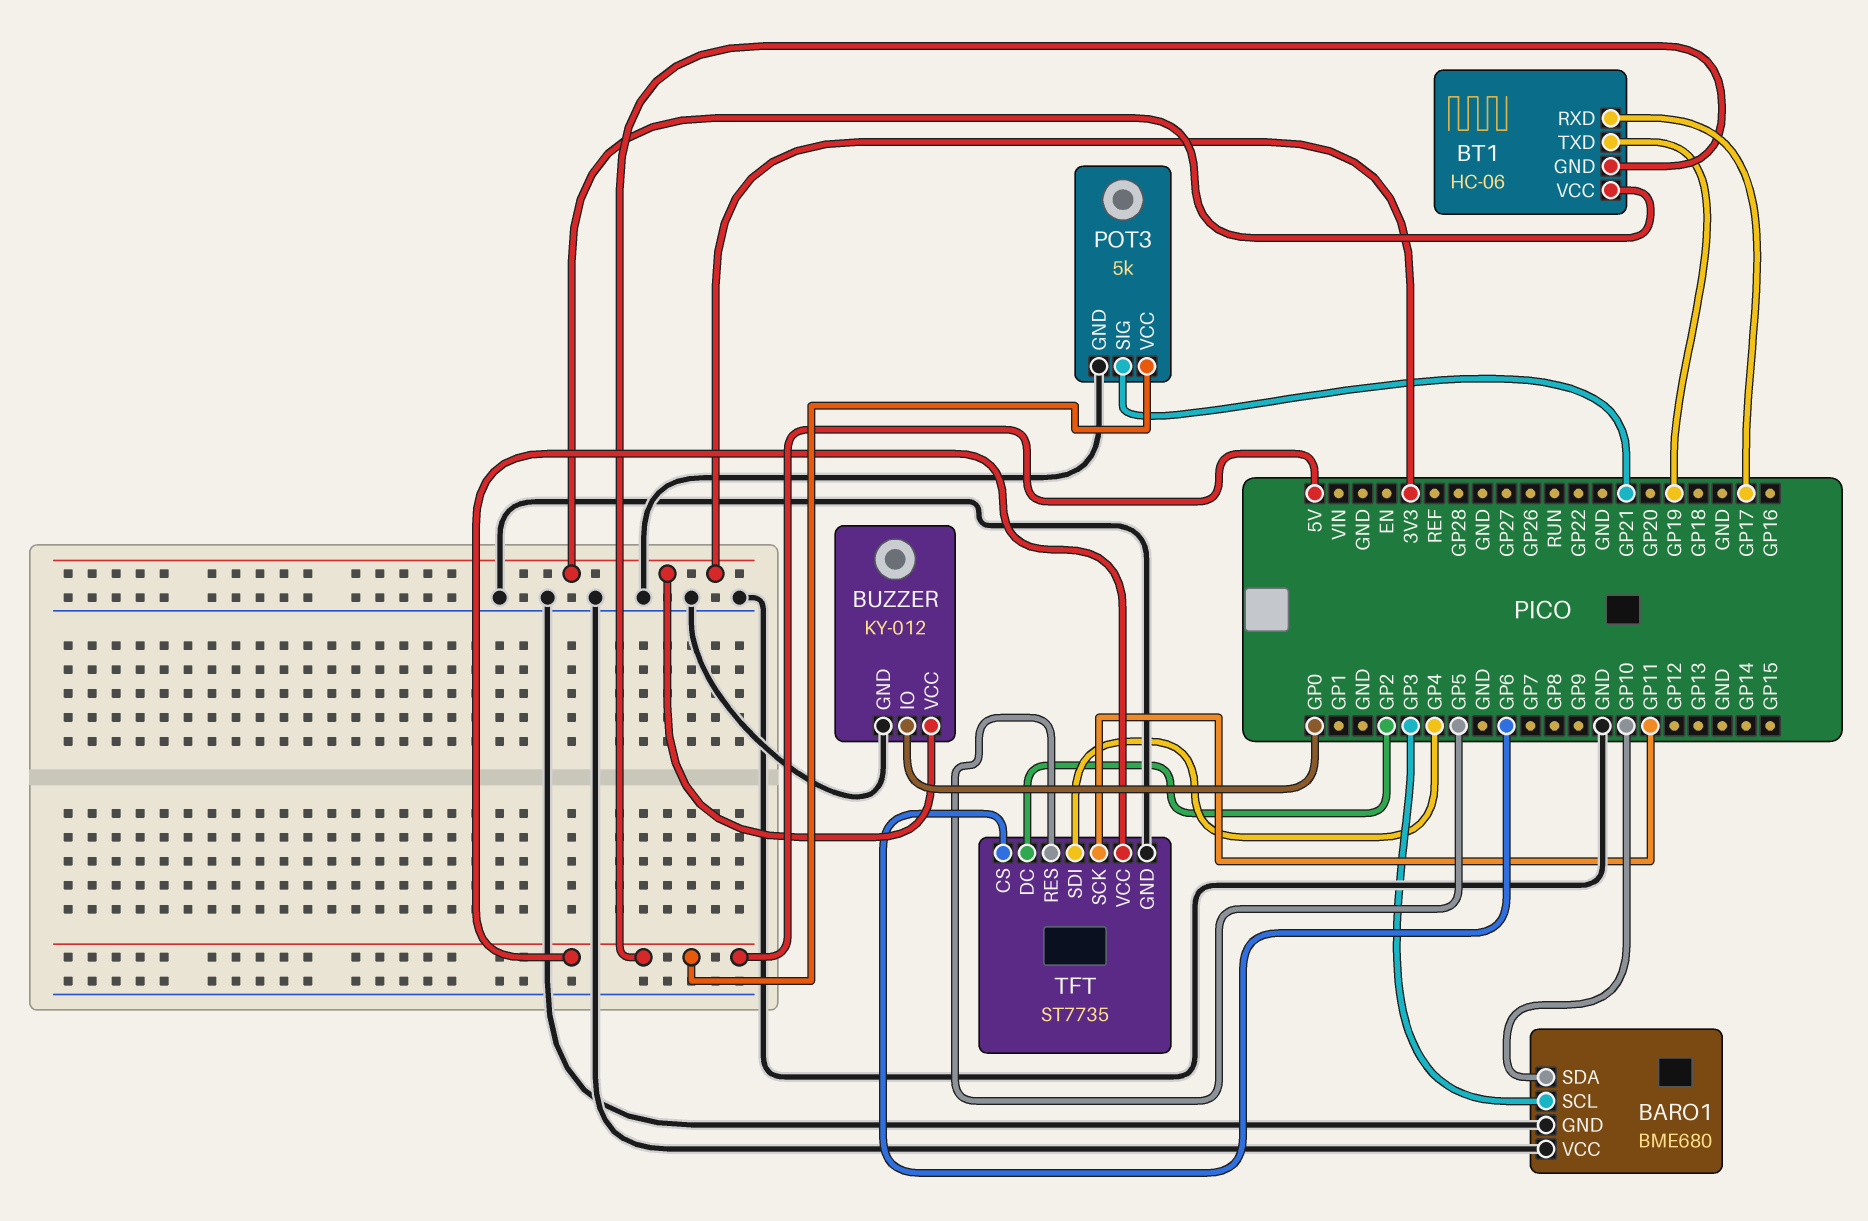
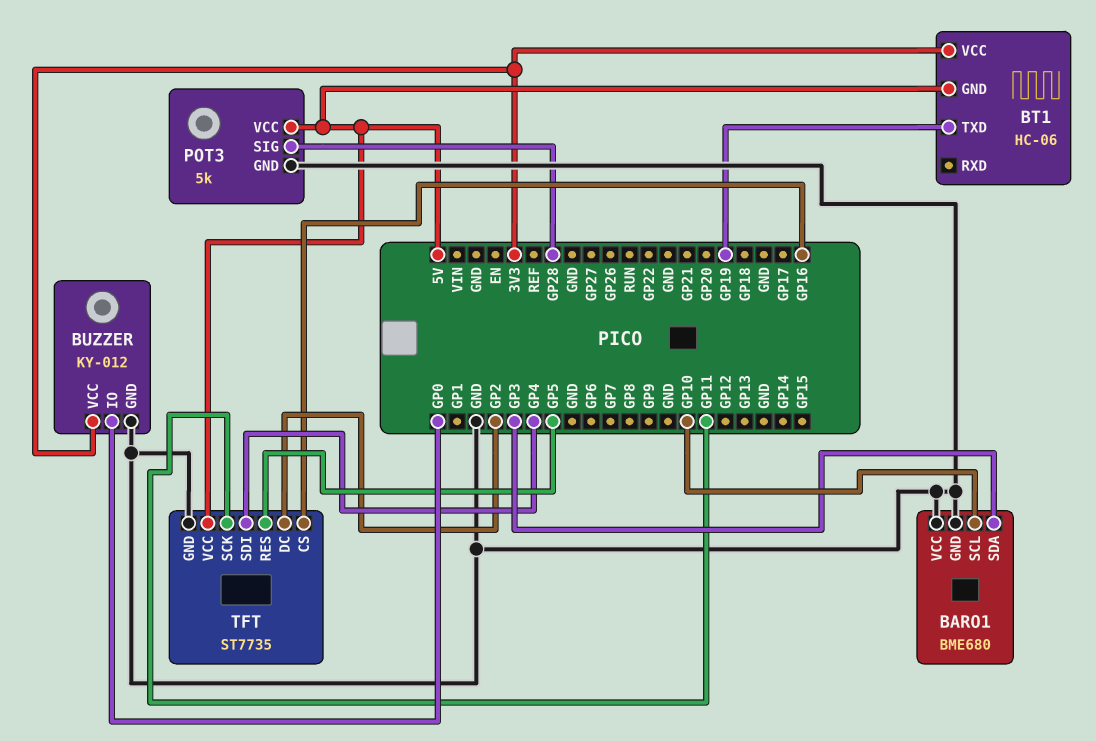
BARO1 pin SCL: GP3 -> GP10
BARO1 pin SDA: GP10 -> GP3
BT1 pin RXD: GP17 -> none
POT3 pin SIG: GP21 -> GP28
TFT pin CS: GP6 -> GP16

